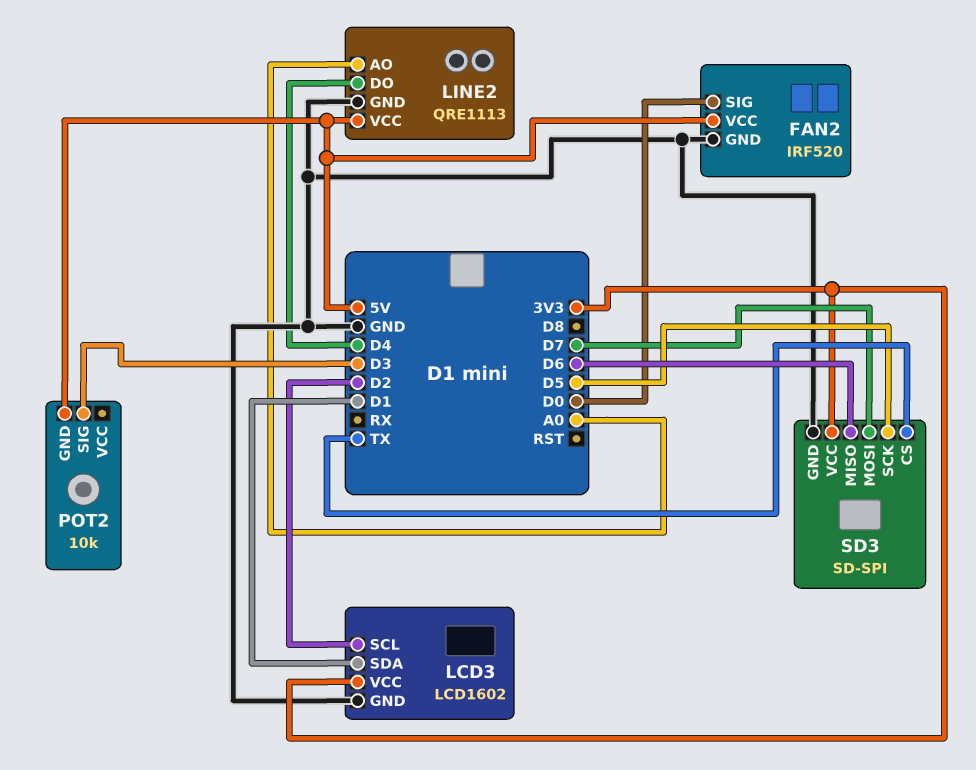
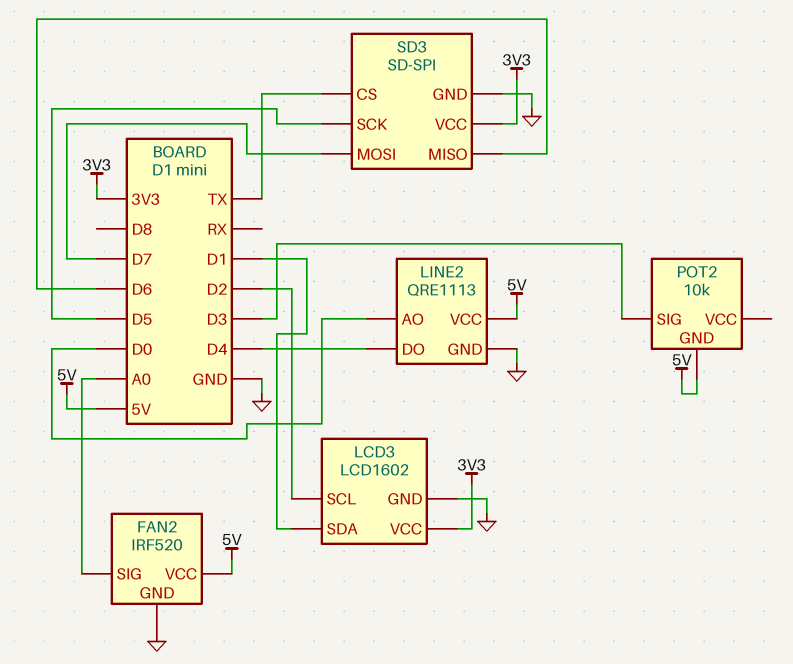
FAN2 pin SIG: D0 -> A0
LINE2 pin AO: A0 -> D0

